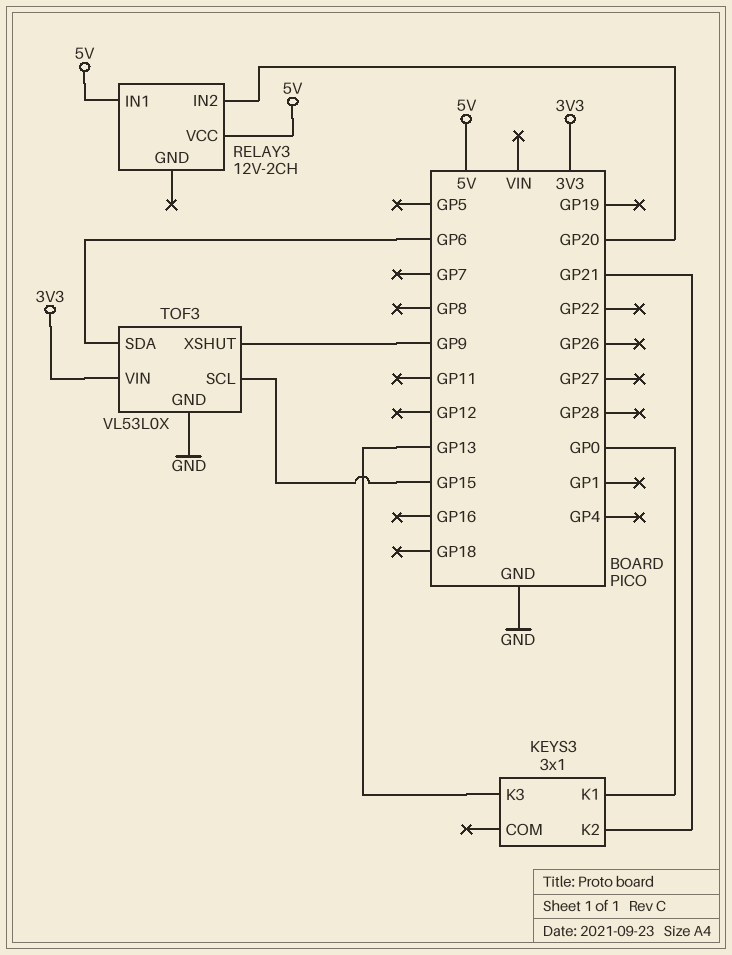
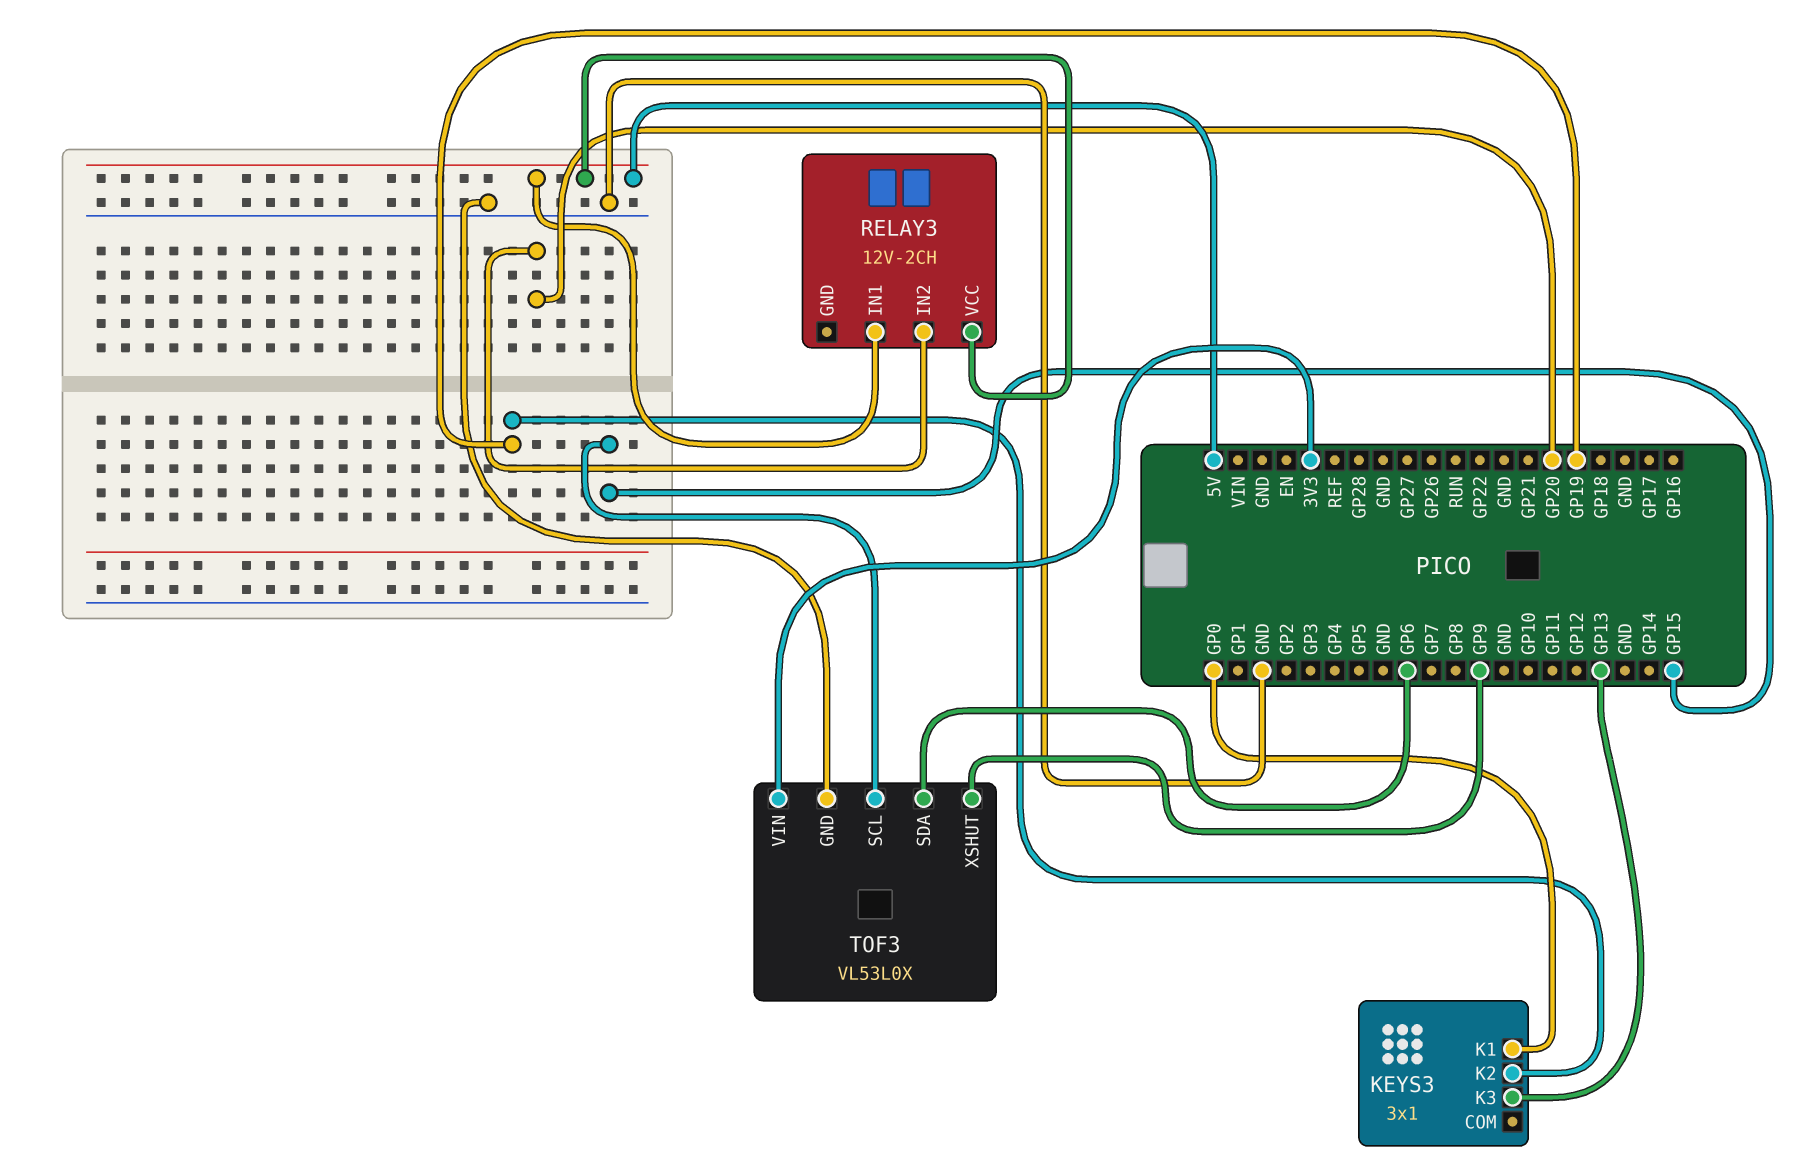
KEYS3 pin K2: GP21 -> GP19

